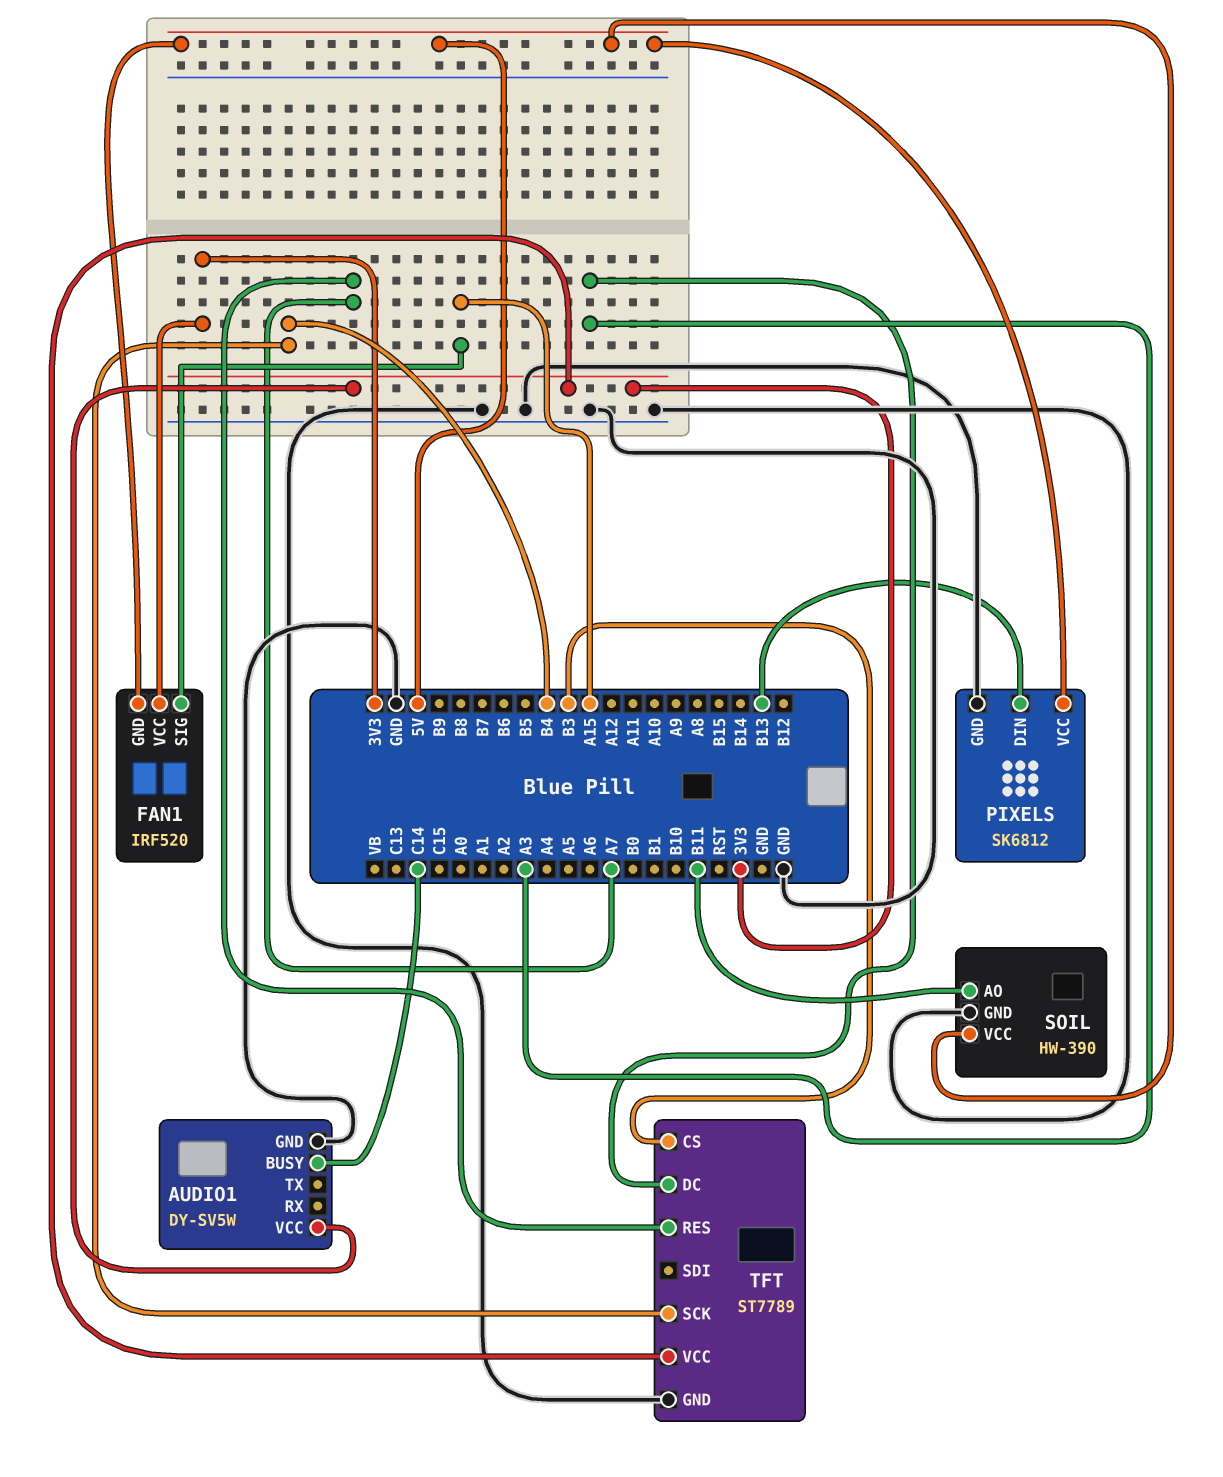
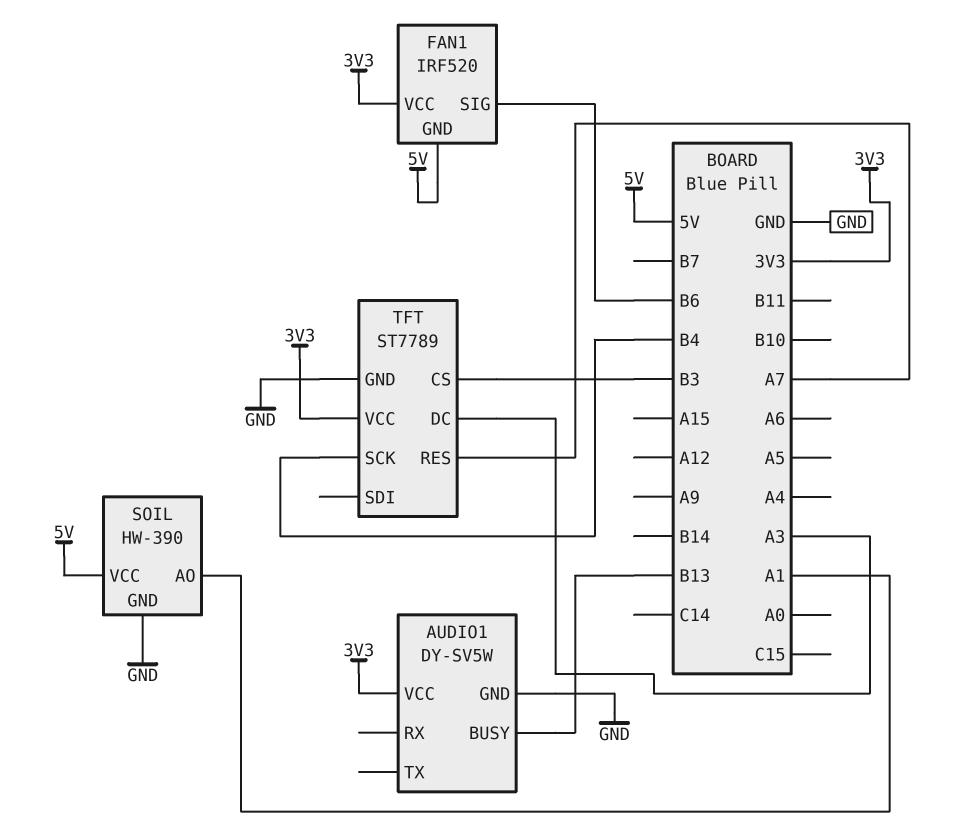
AUDIO1 pin BUSY: C14 -> B13
FAN1 pin SIG: A15 -> B6
PIXELS: SK6812 -> none
PIXELS pin DIN: B13 -> none
PIXELS pin GND: GND -> none
PIXELS pin VCC: 5V -> none
SOIL pin AO: B11 -> A1

